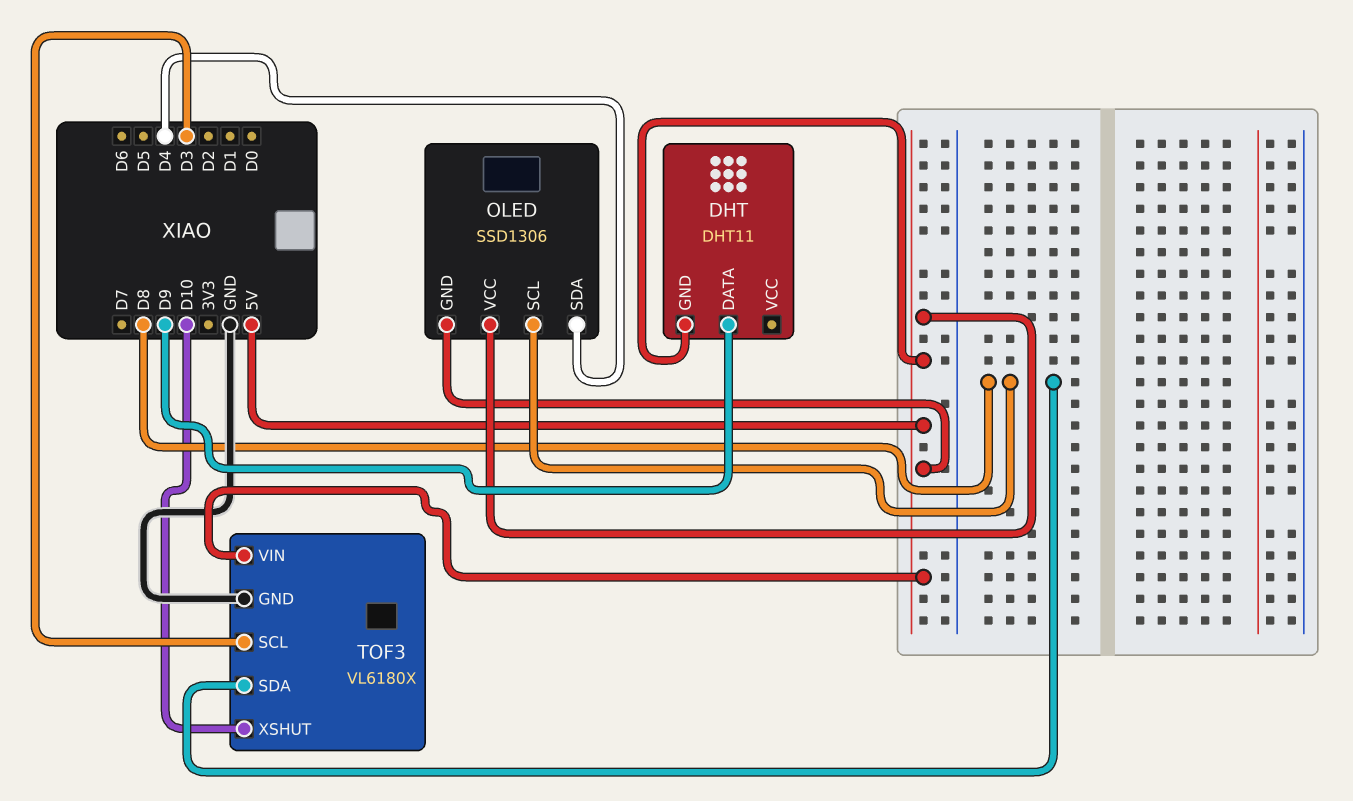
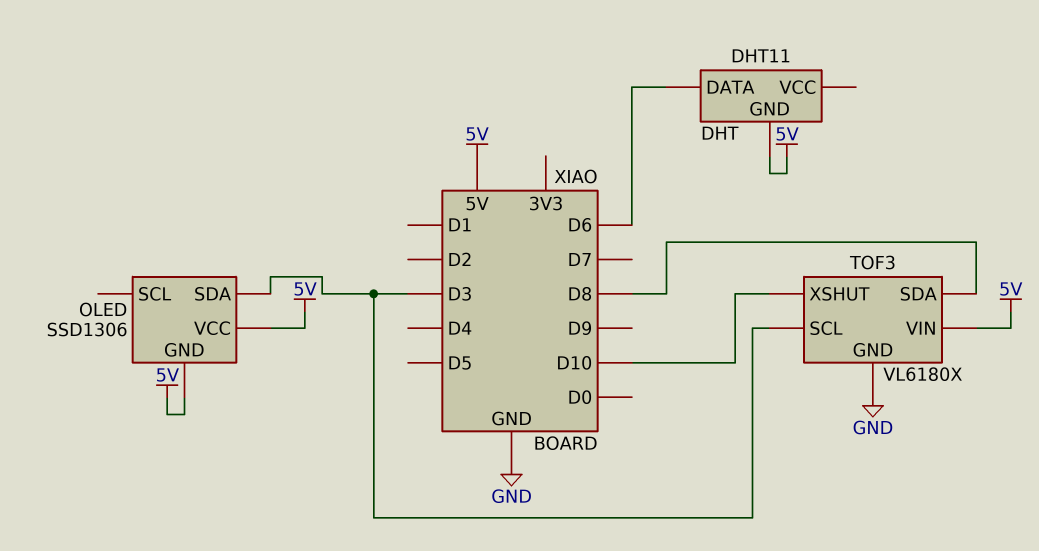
DHT pin DATA: D9 -> D6
OLED pin SCL: D8 -> none
OLED pin SDA: D4 -> D3

